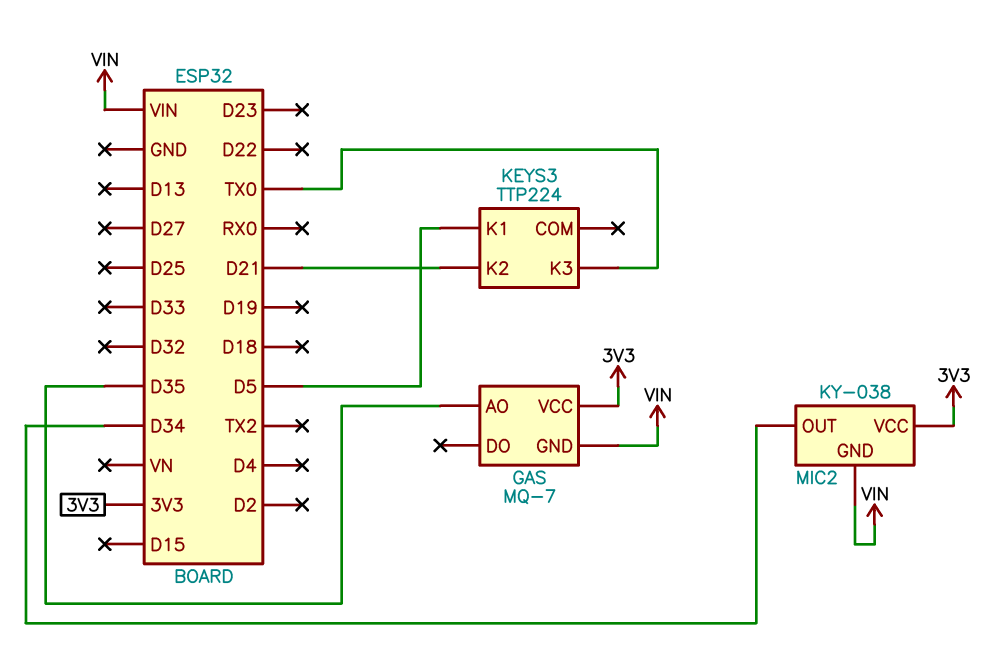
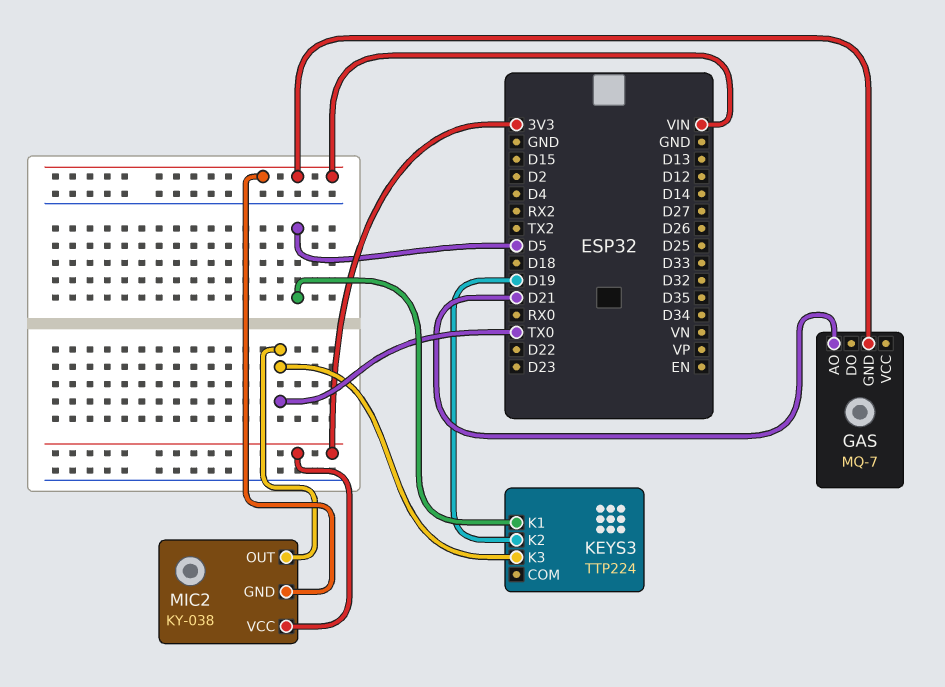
GAS pin AO: D35 -> D21
GAS pin VCC: 3V3 -> none
KEYS3 pin K2: D21 -> D19
MIC2 pin OUT: D34 -> TX0

